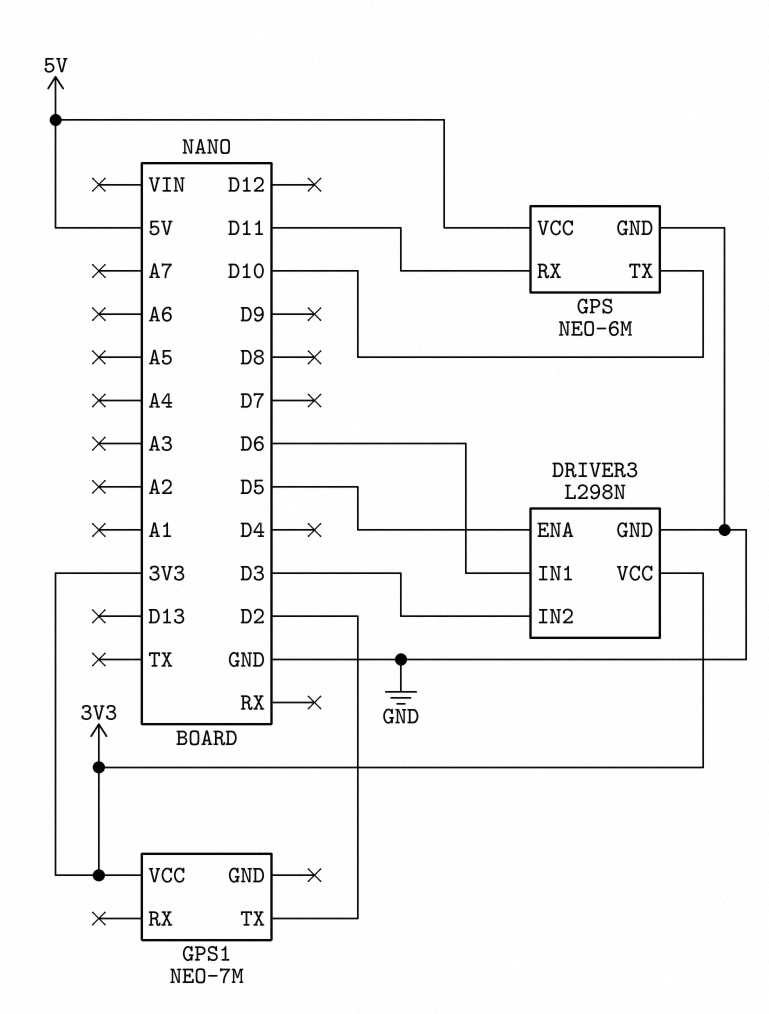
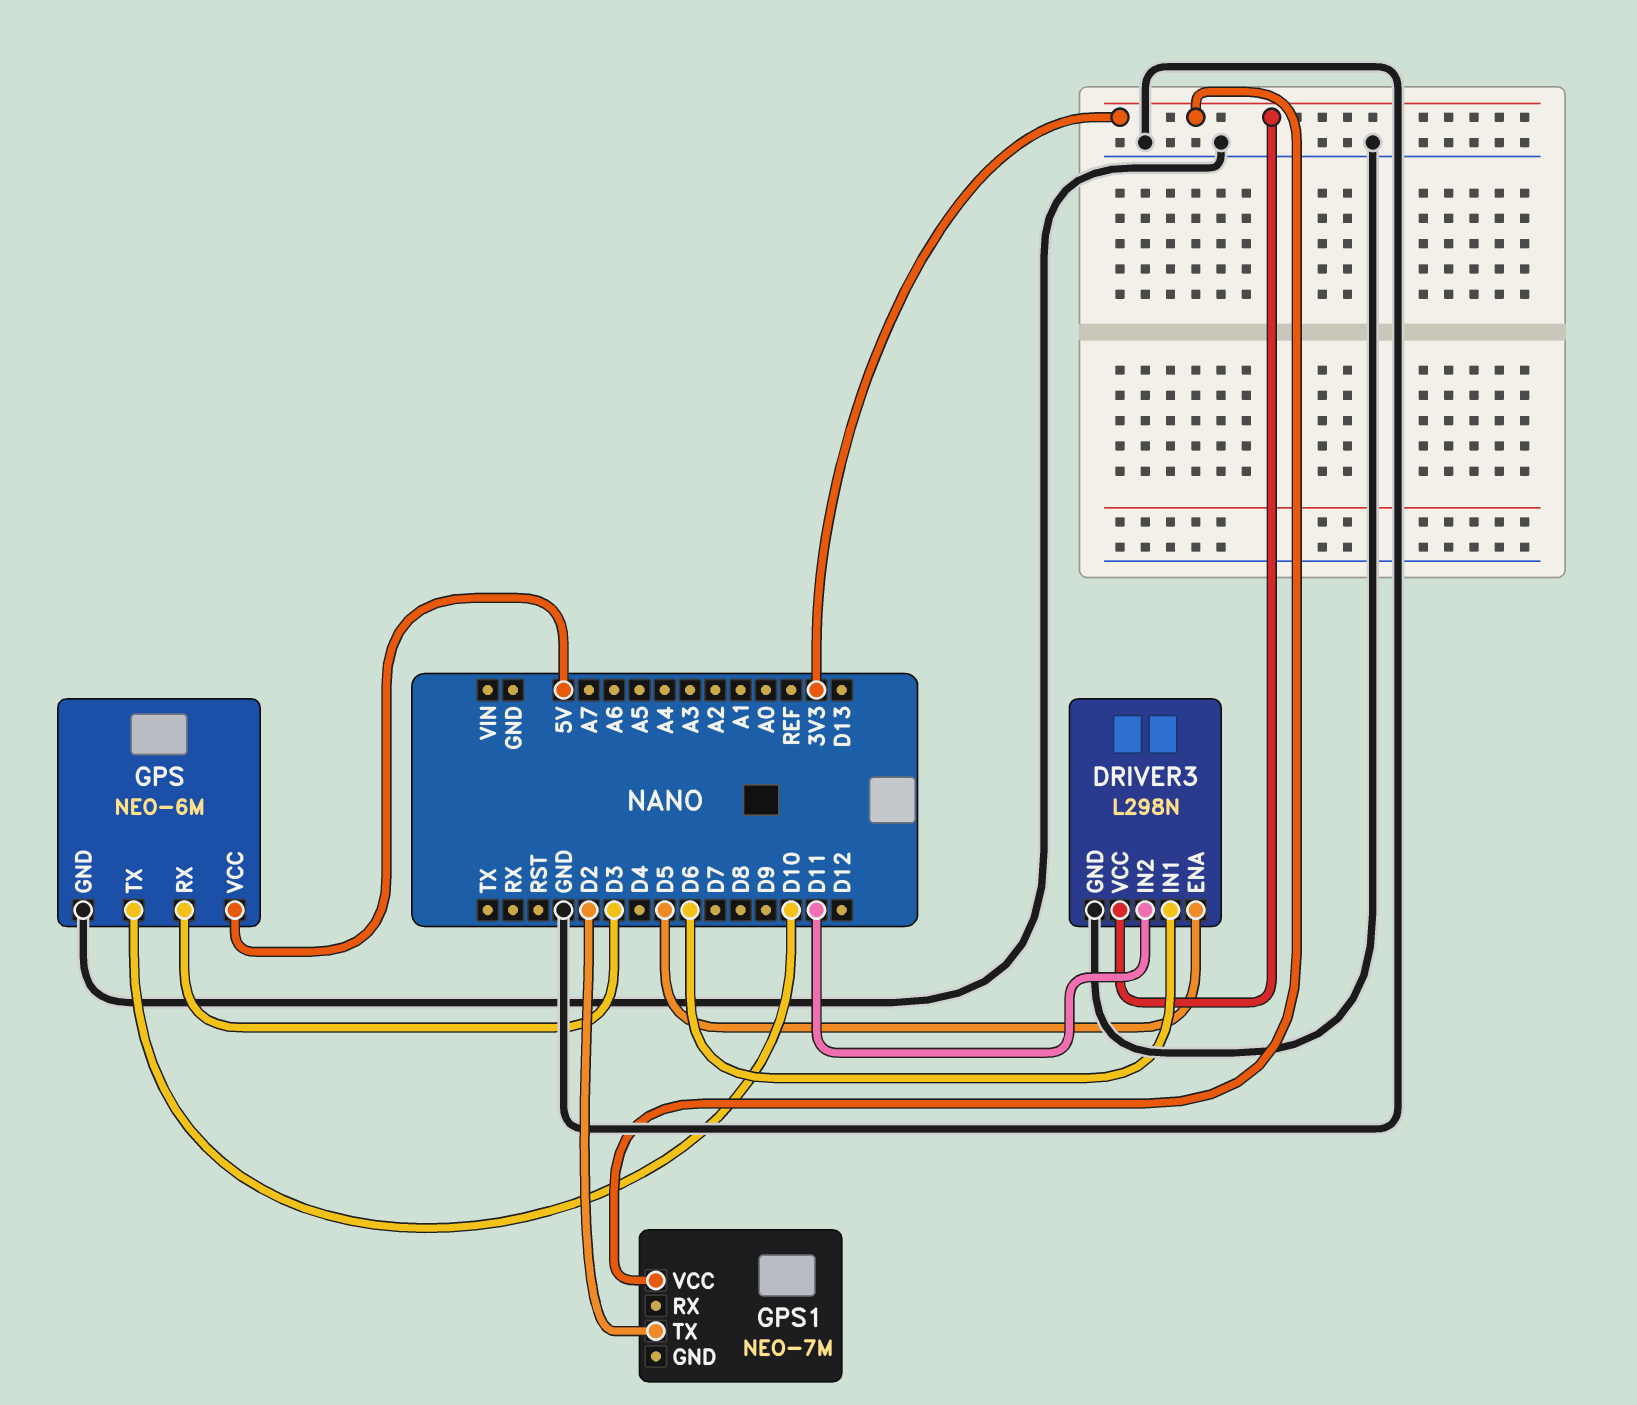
DRIVER3 pin IN2: D3 -> D11
GPS pin RX: D11 -> D3

